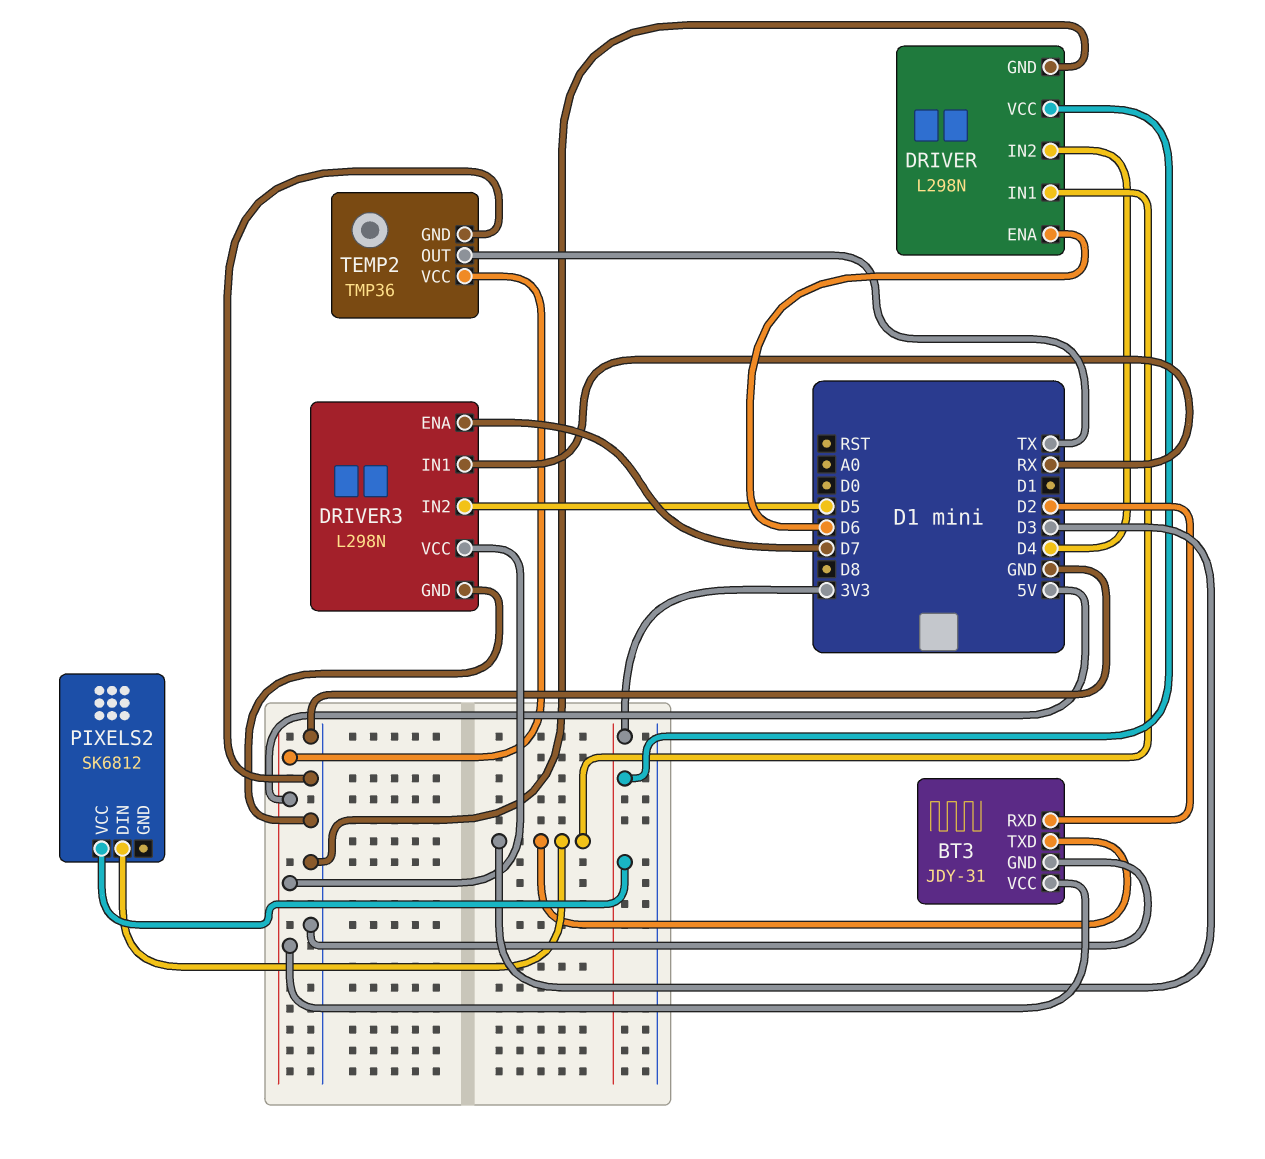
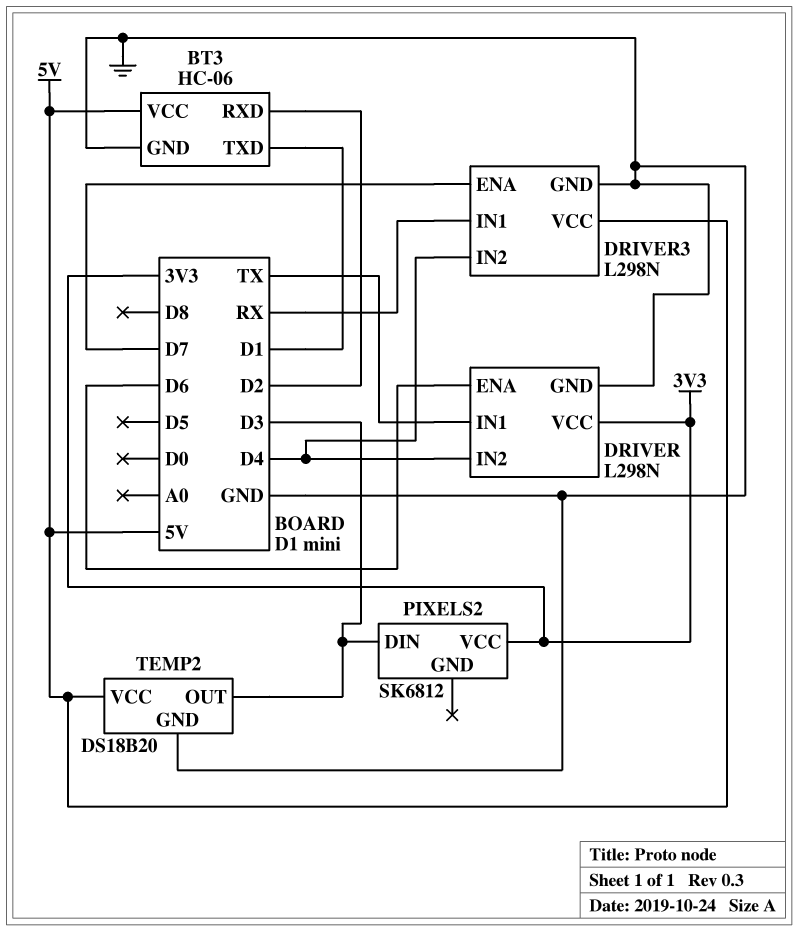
BT3: JDY-31 -> HC-06
BT3 pin TXD: D3 -> D1
DRIVER pin IN1: D3 -> TX
DRIVER3 pin IN2: D5 -> D4
TEMP2: TMP36 -> DS18B20
TEMP2 pin OUT: TX -> D3

